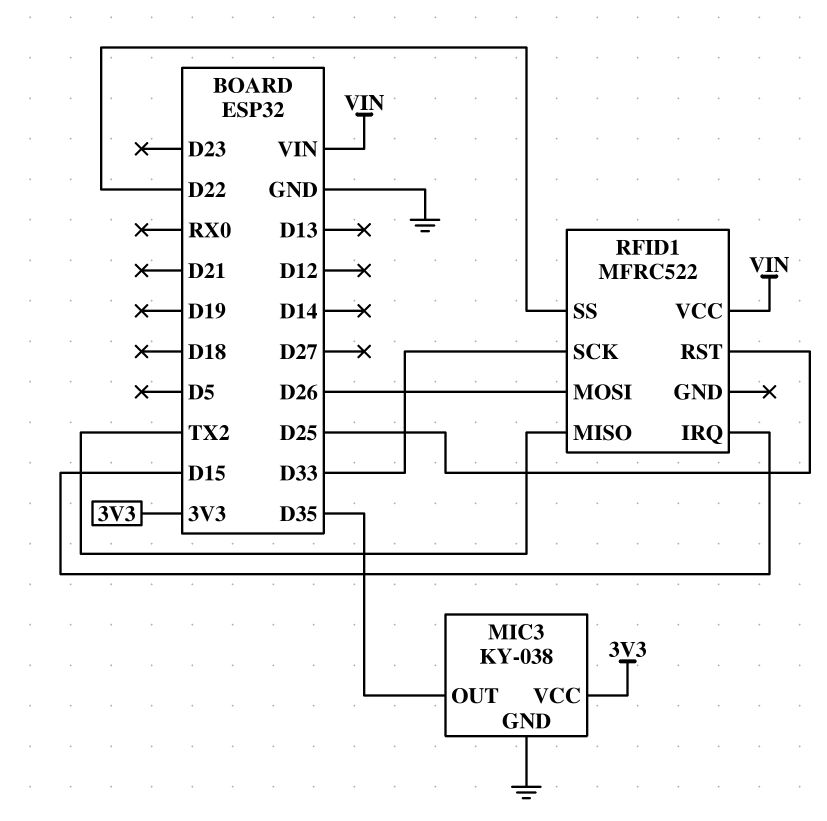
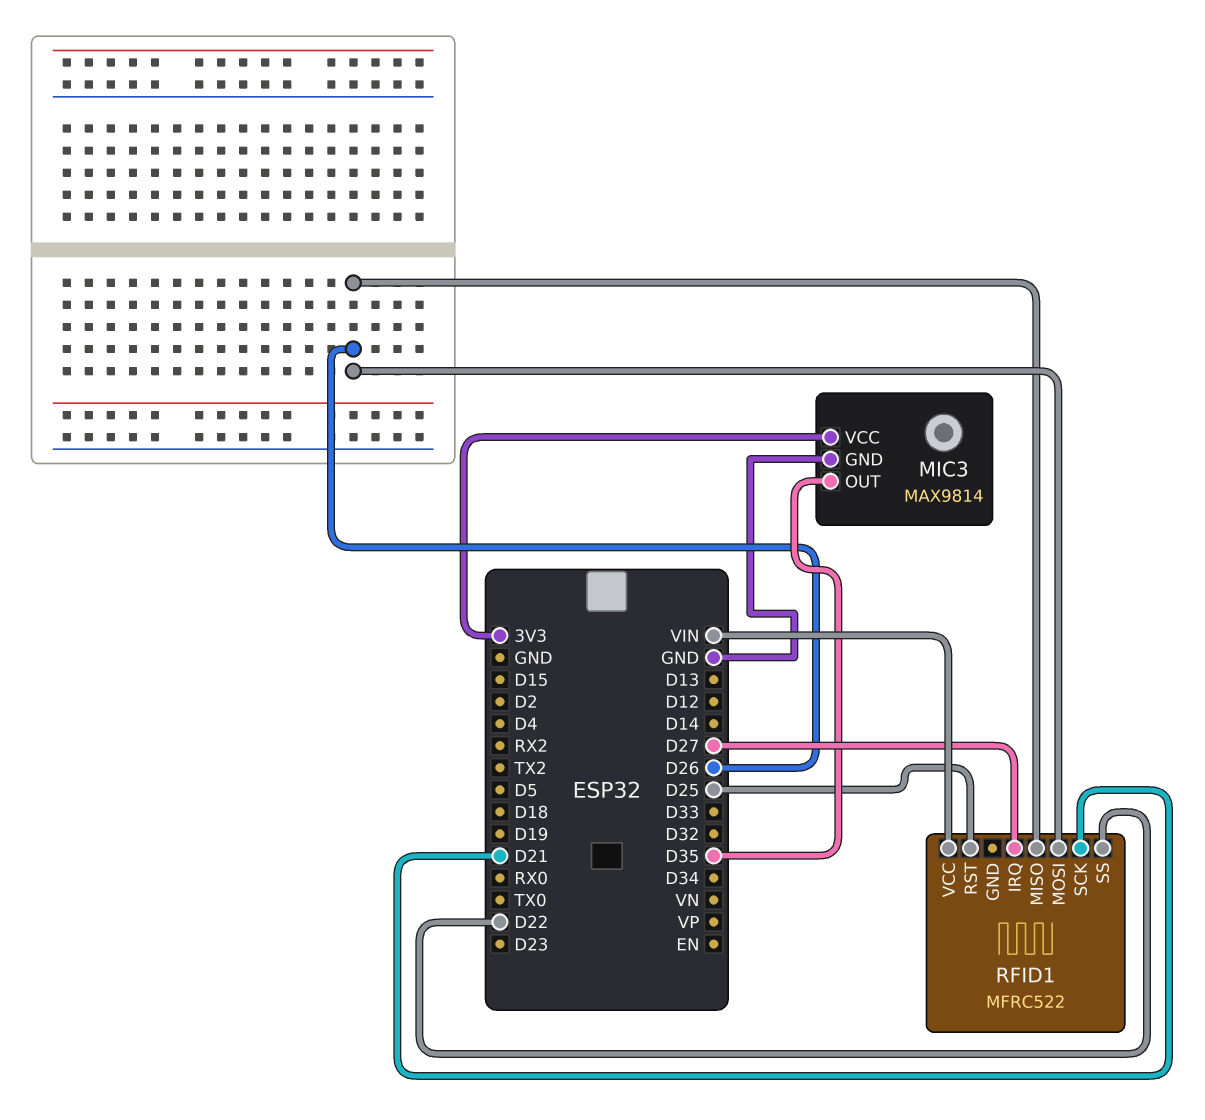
MIC3: KY-038 -> MAX9814
RFID1 pin IRQ: D15 -> D27
RFID1 pin MISO: TX2 -> D26
RFID1 pin SCK: D33 -> D21

